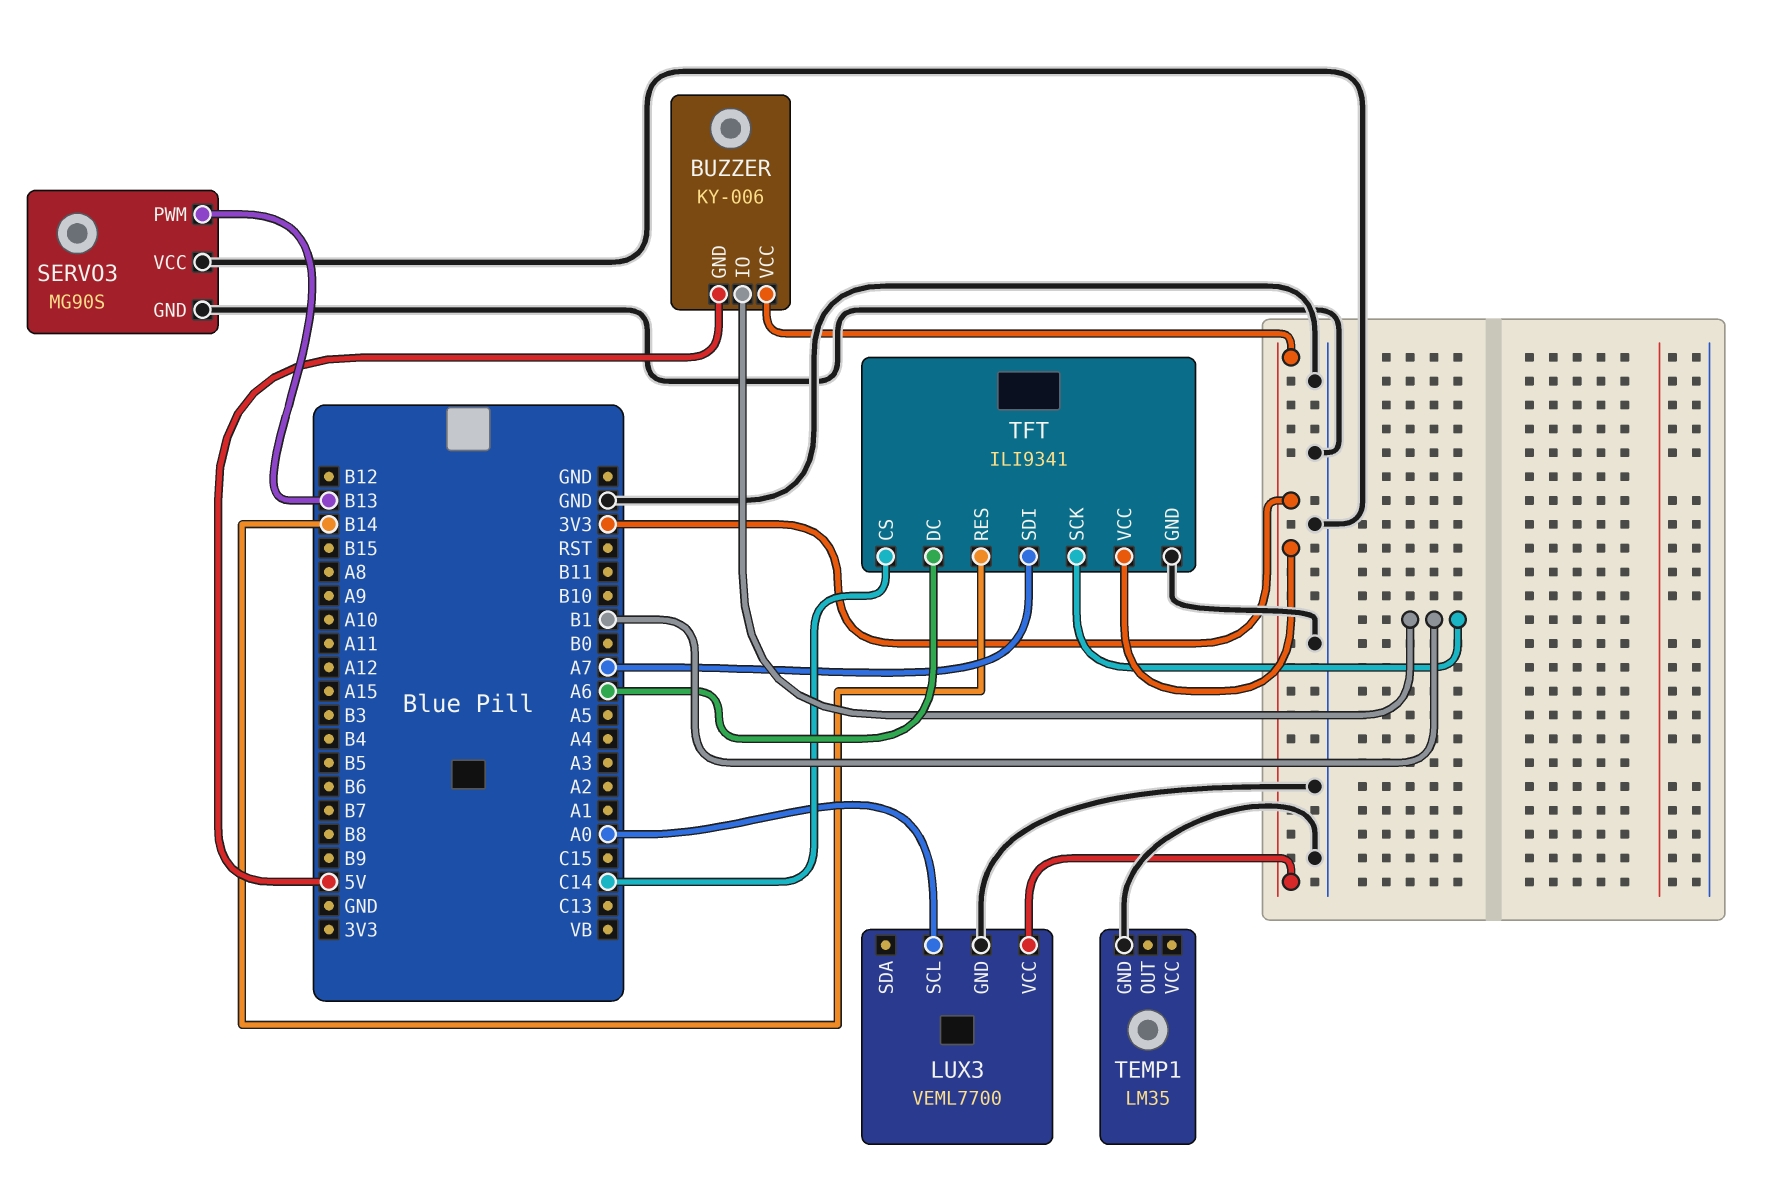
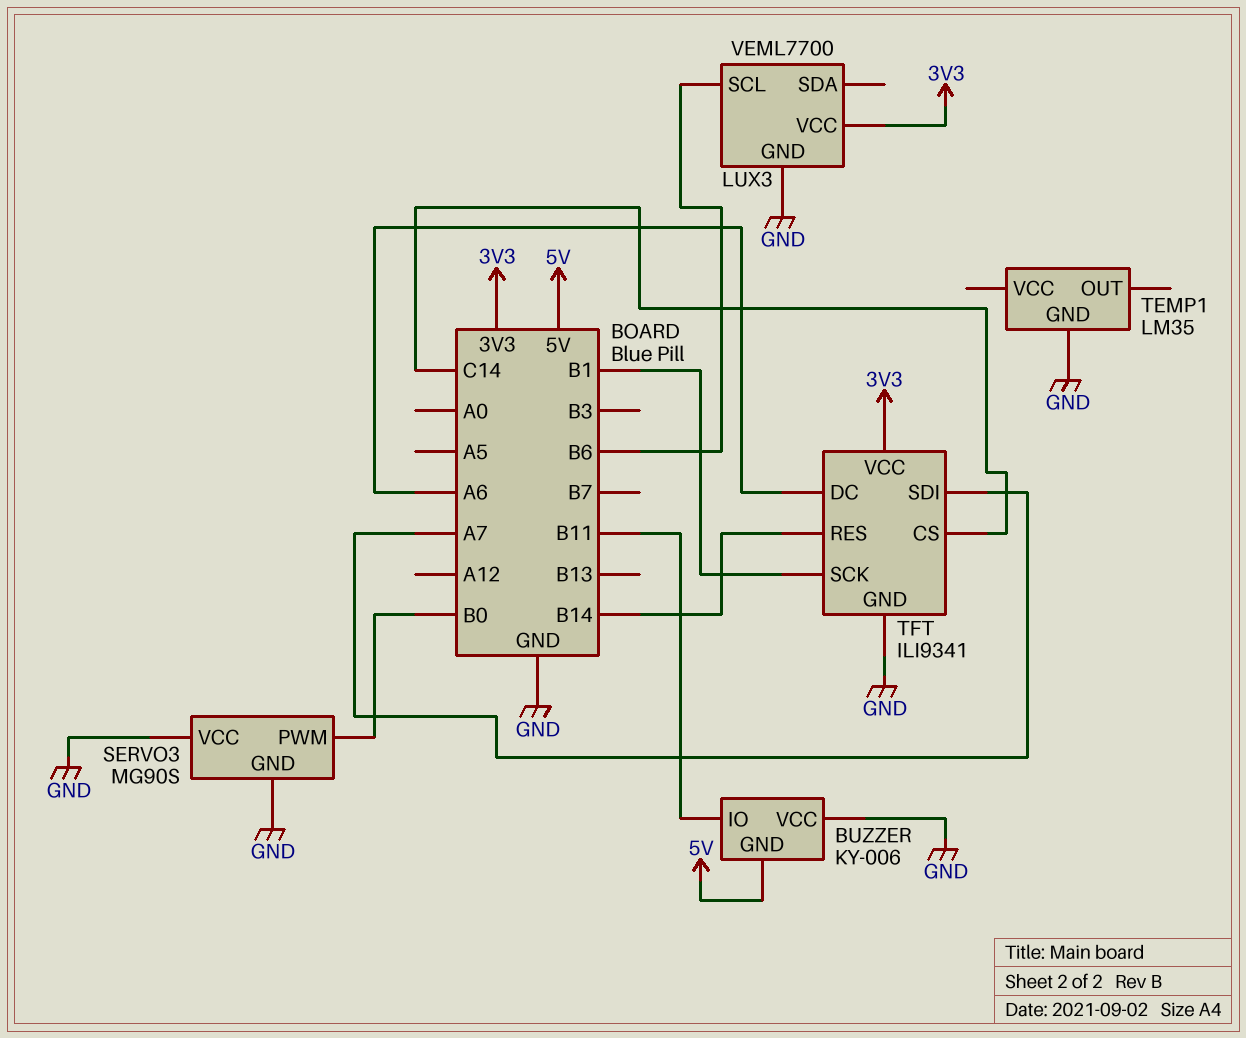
BUZZER pin IO: B1 -> B11
BUZZER pin VCC: 3V3 -> GND
LUX3 pin SCL: A0 -> B6
SERVO3 pin PWM: B13 -> B0

